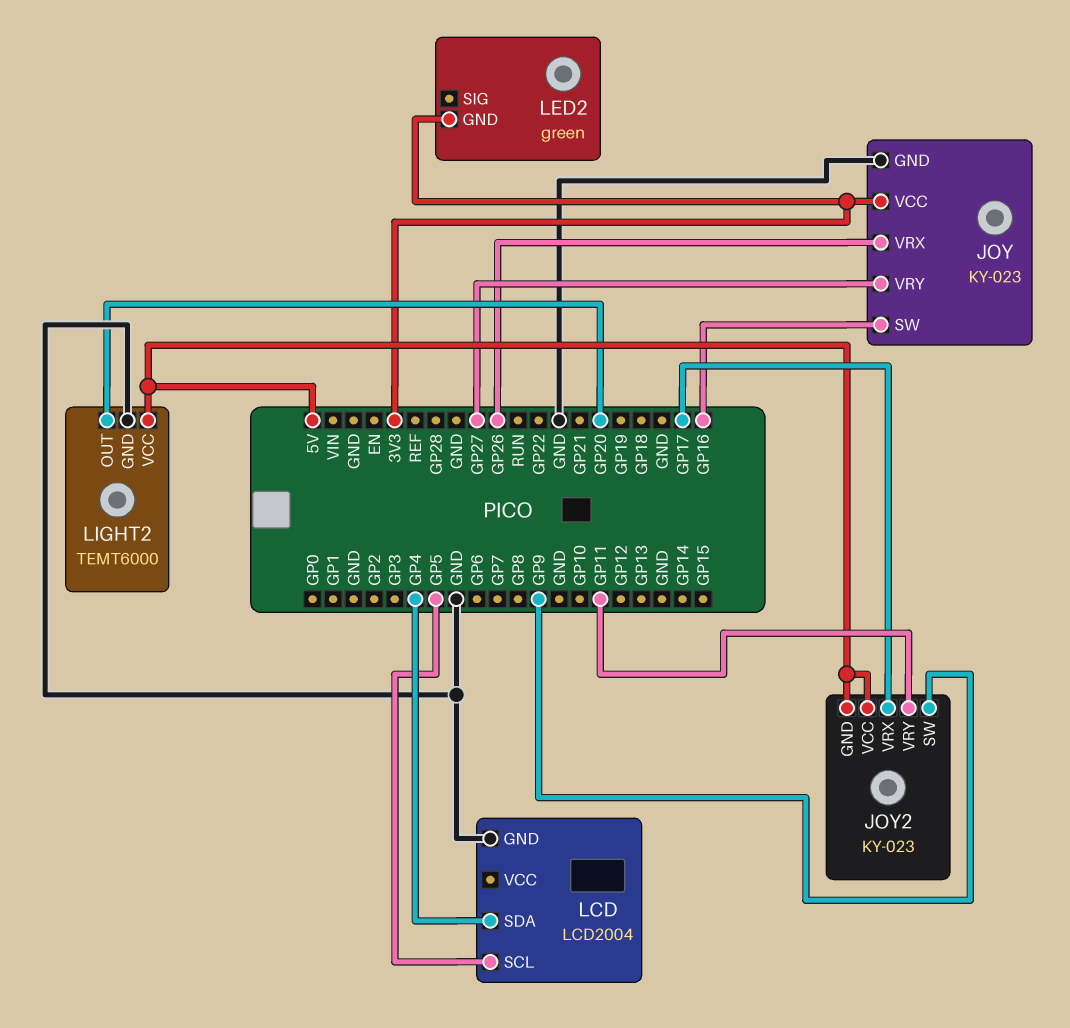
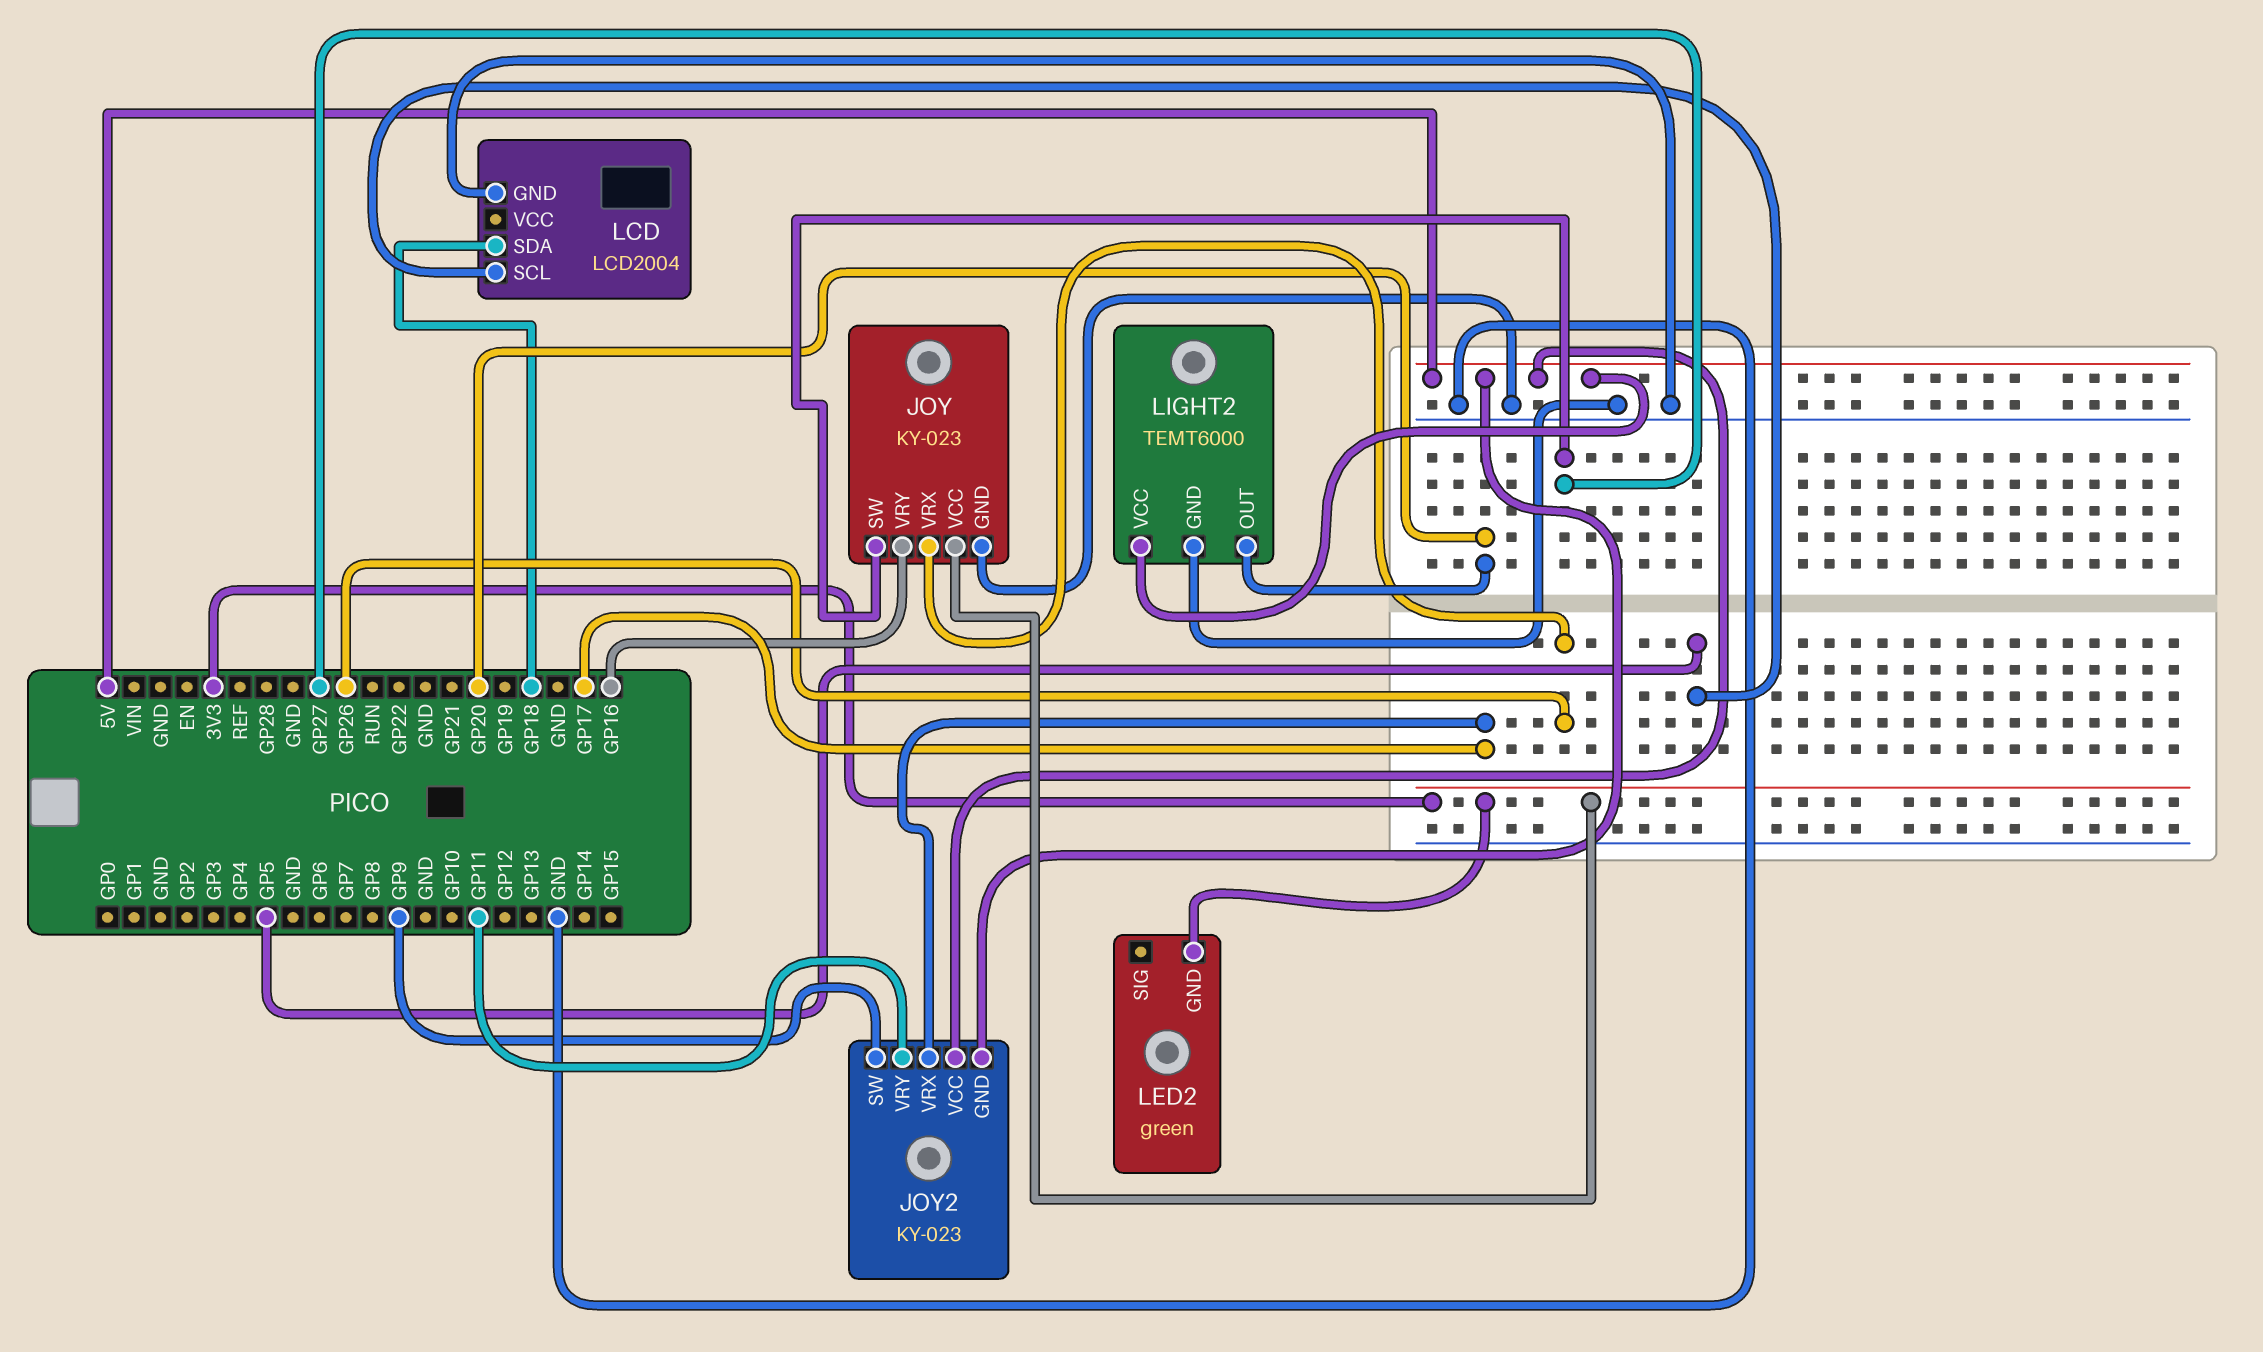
JOY pin SW: GP16 -> GP27
JOY pin VRY: GP27 -> GP16
LCD pin SDA: GP4 -> GP18

